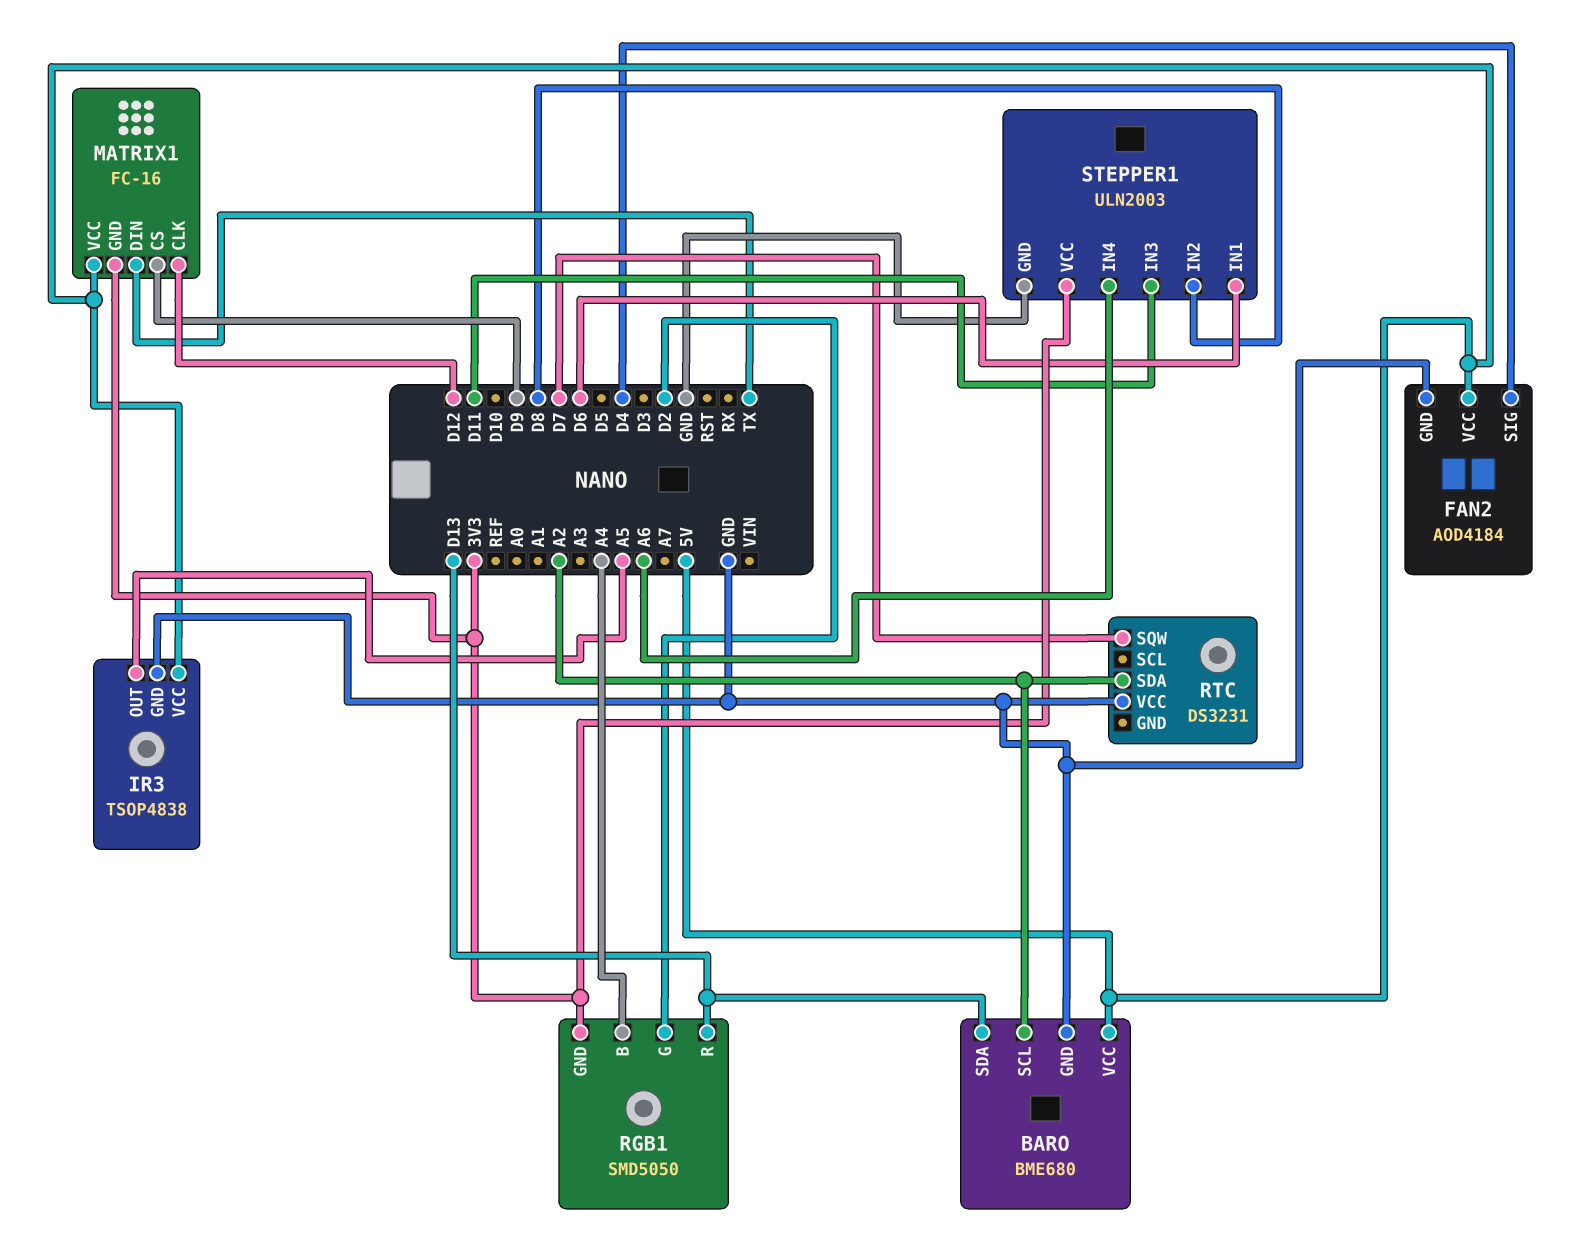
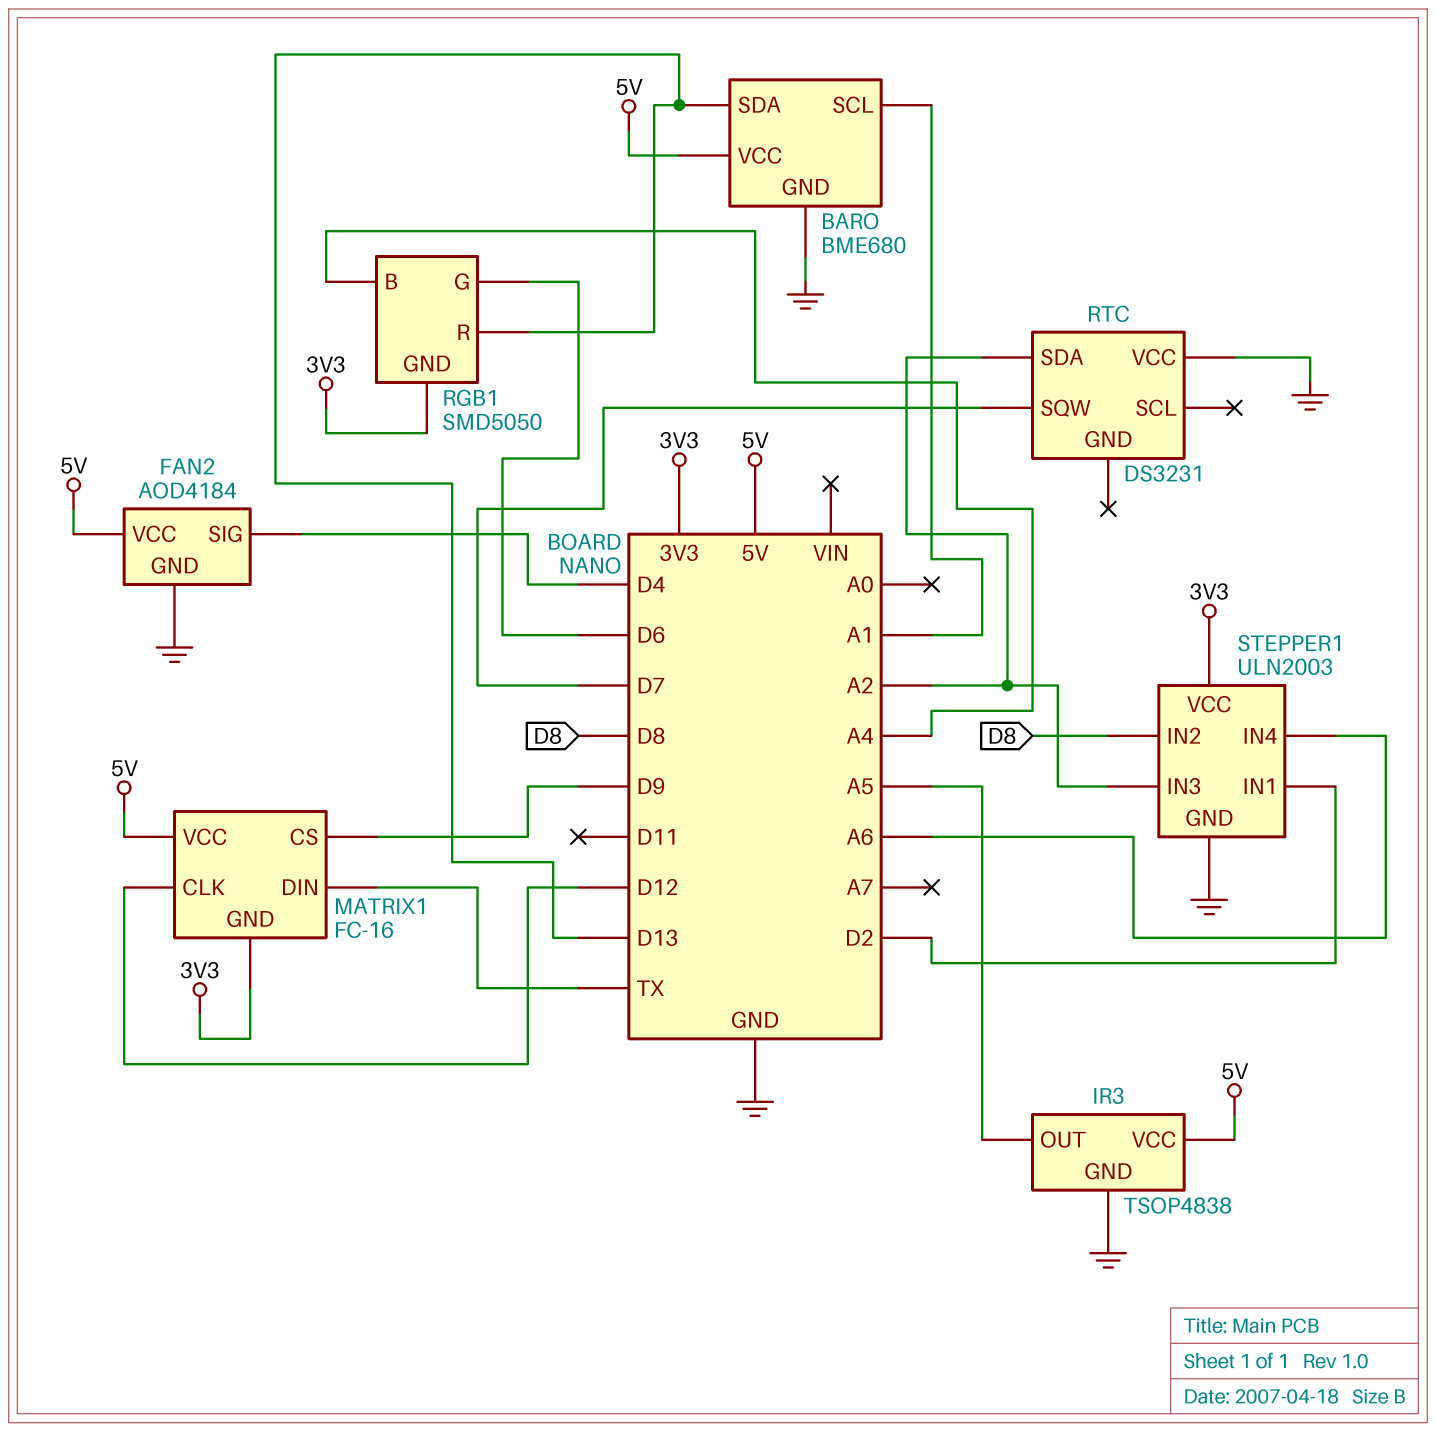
BARO pin SCL: A2 -> A1
RGB1 pin G: D2 -> D6
STEPPER1 pin IN1: D6 -> D2
STEPPER1 pin IN3: D11 -> A2

